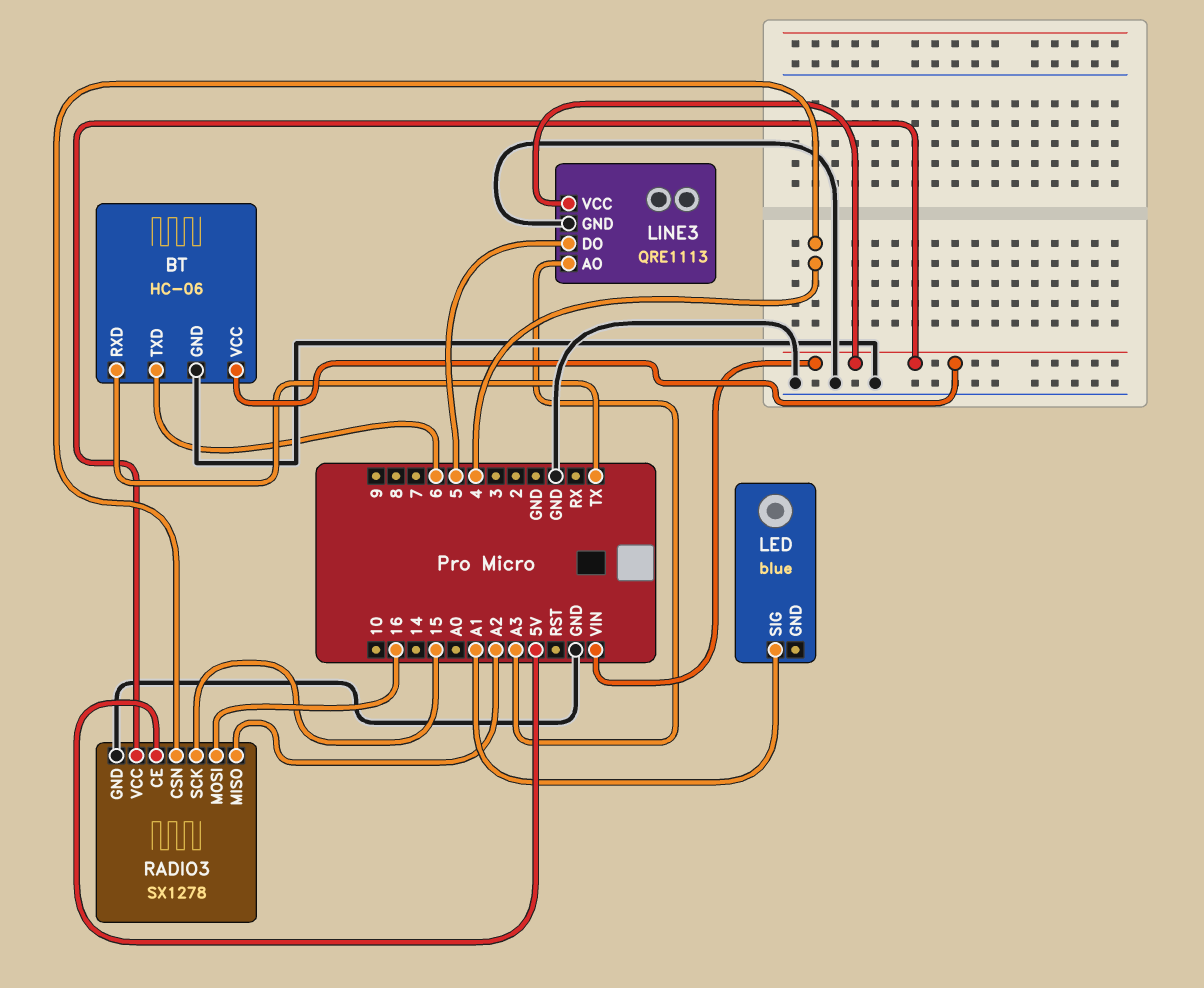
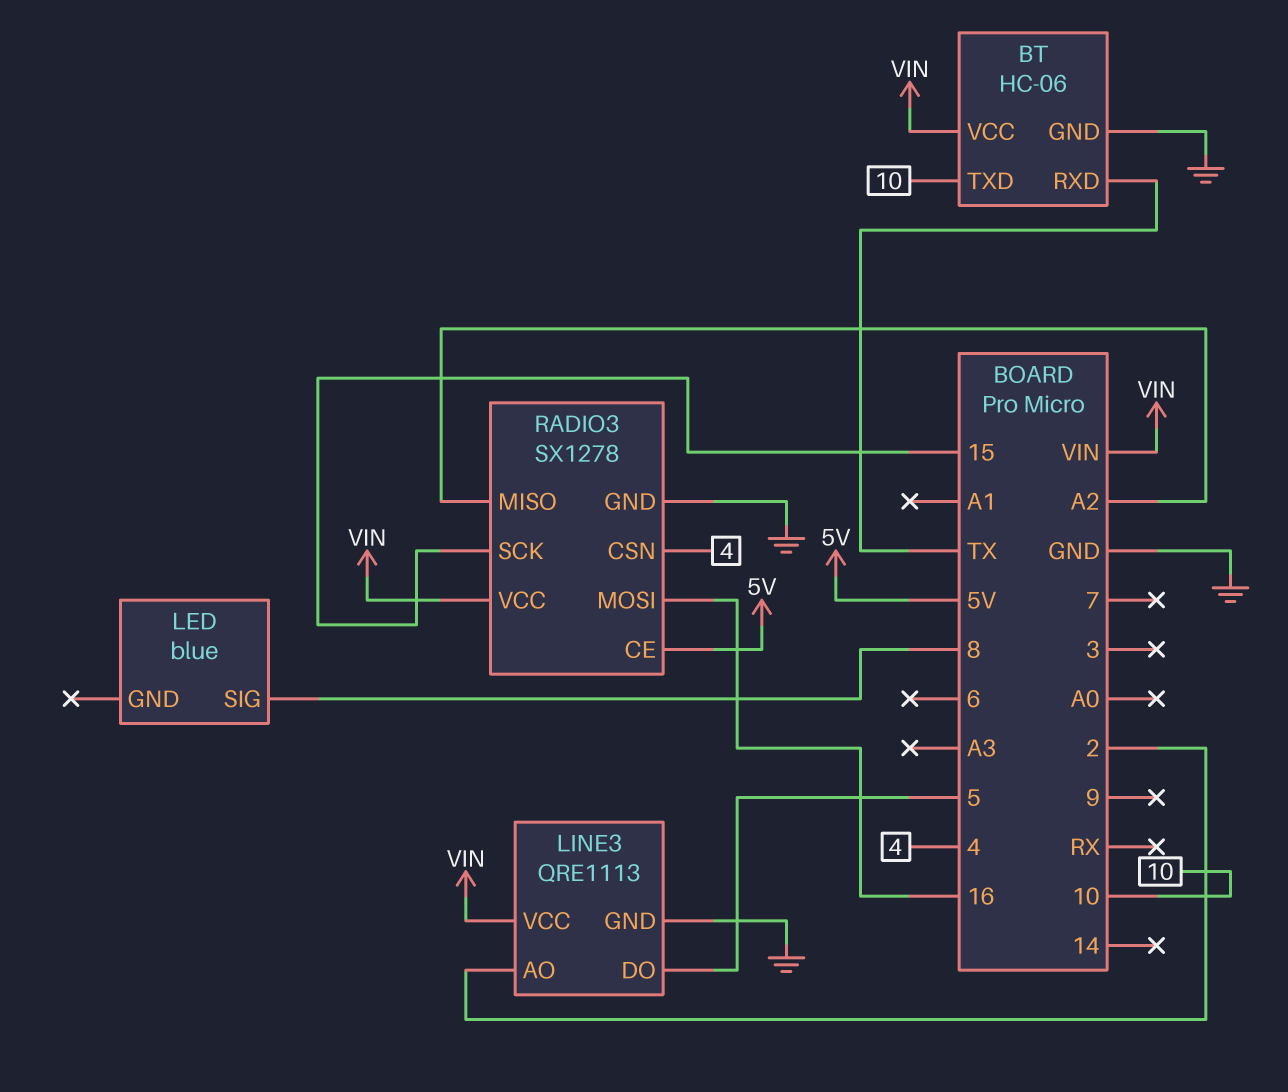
BT pin TXD: 6 -> 10
LED pin SIG: A1 -> 8
LINE3 pin AO: A3 -> 2

